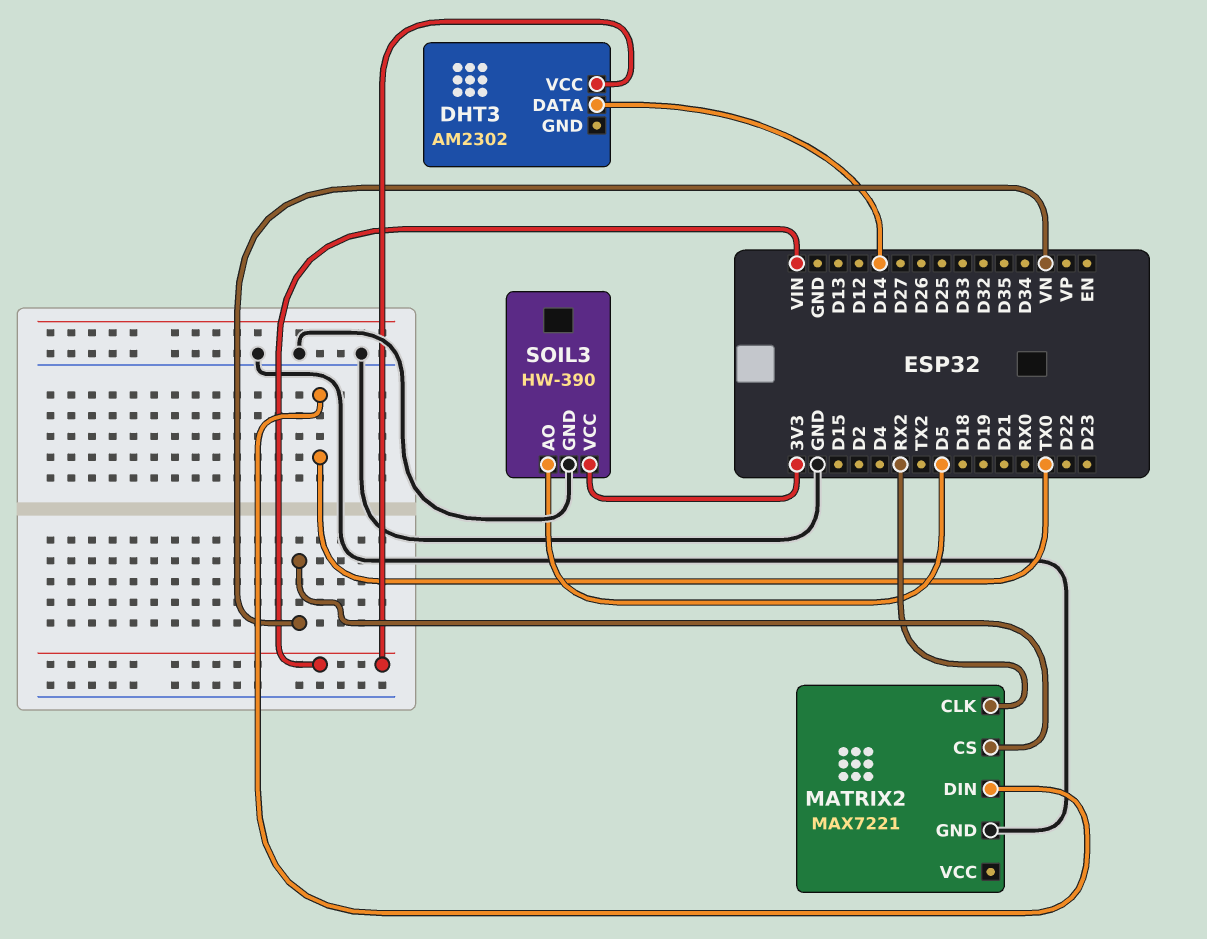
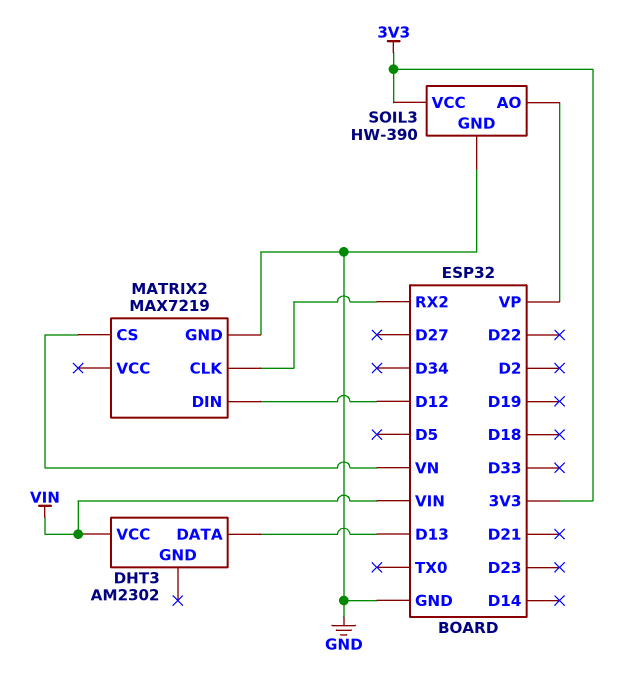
DHT3 pin DATA: D14 -> D13
MATRIX2: MAX7221 -> MAX7219
MATRIX2 pin DIN: TX0 -> D12
SOIL3 pin AO: D5 -> VP

